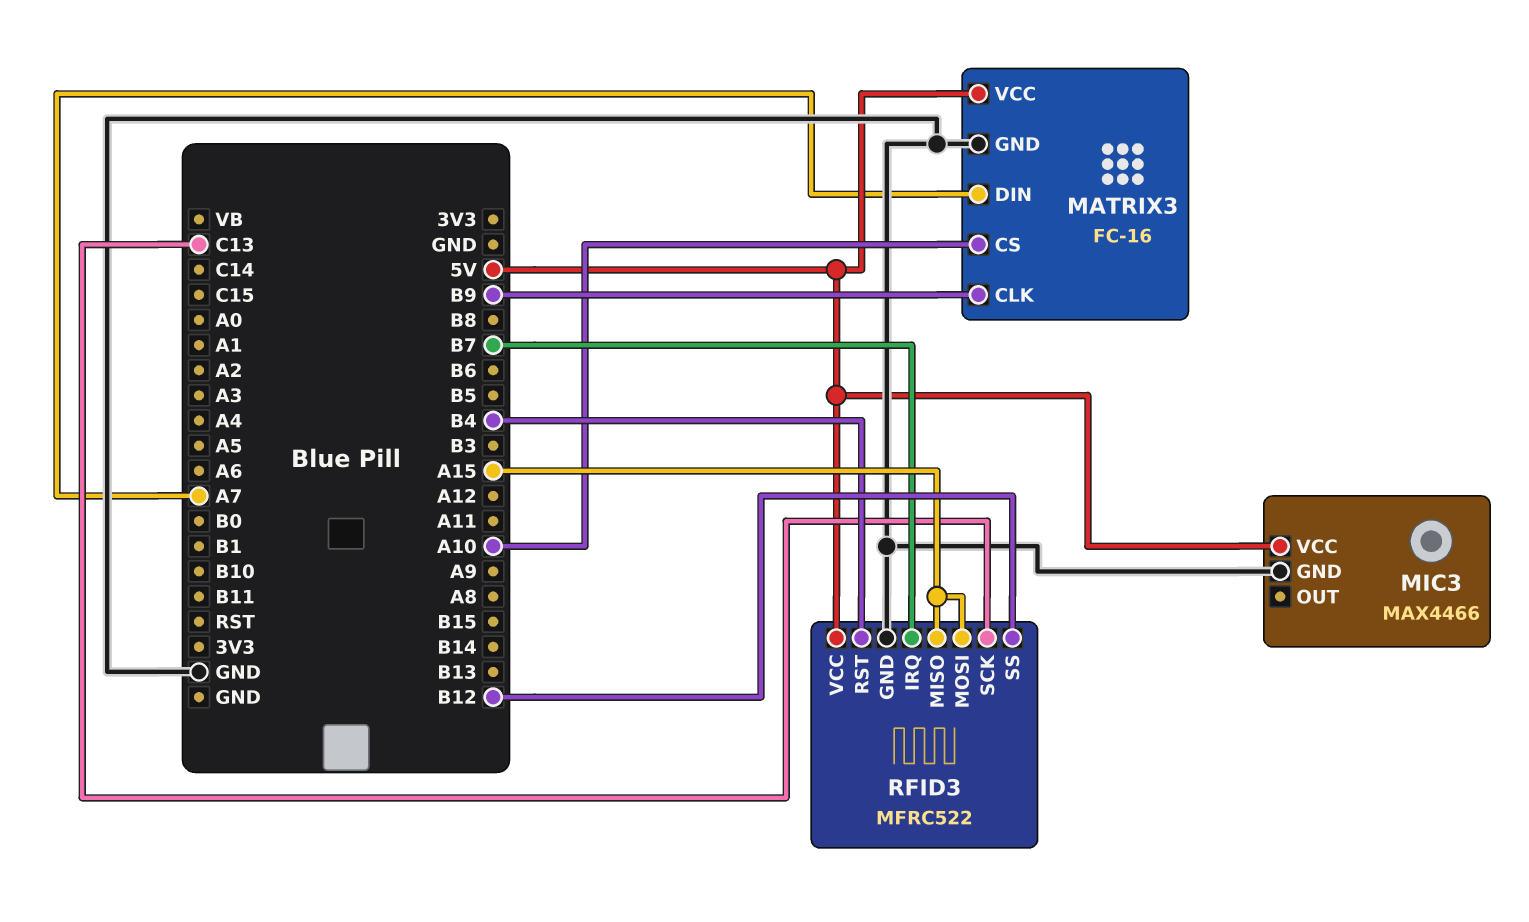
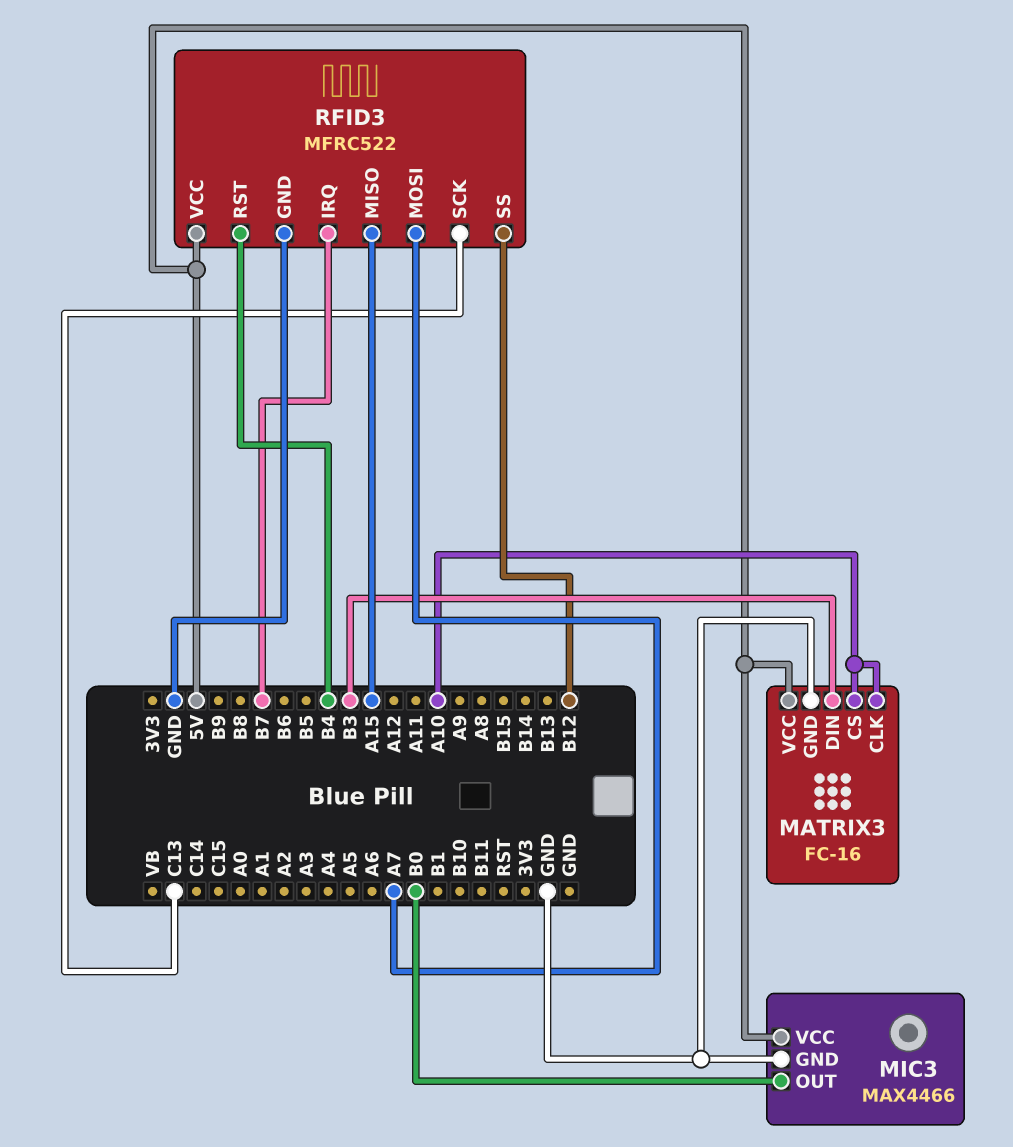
MATRIX3 pin CLK: B9 -> A10
MATRIX3 pin DIN: A7 -> B3
MIC3 pin OUT: none -> B0
RFID3 pin MOSI: A15 -> A7

